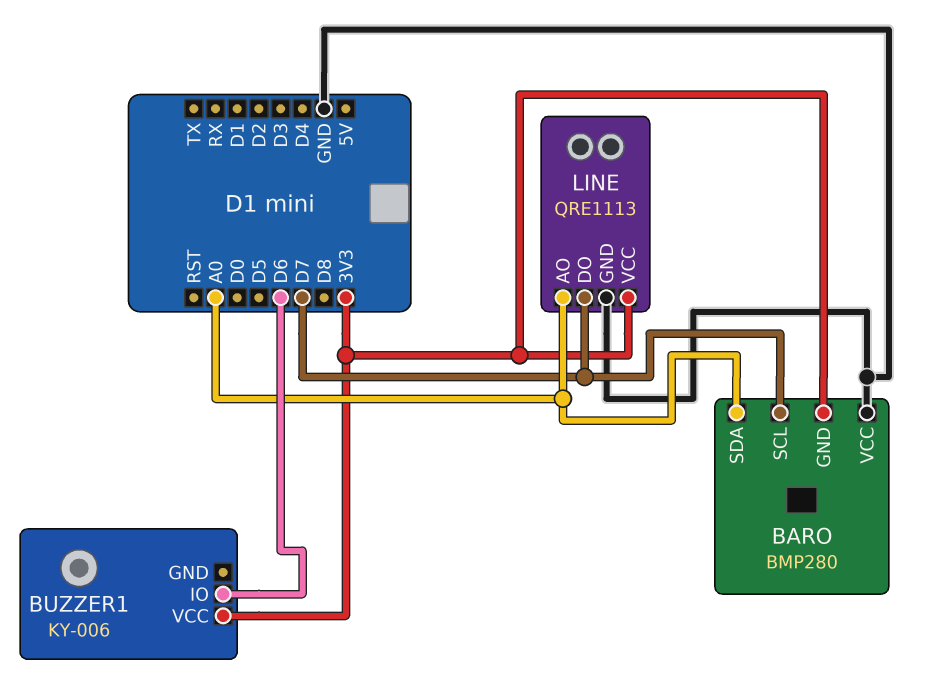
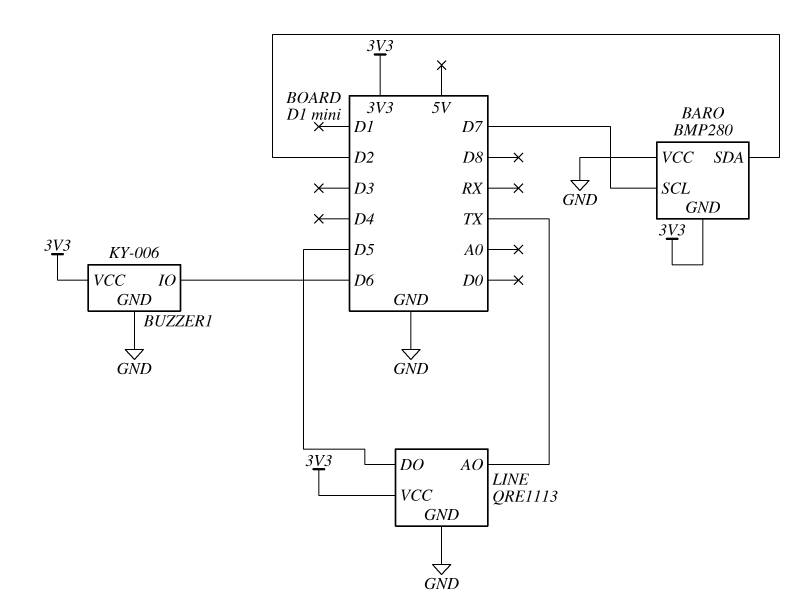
BARO pin SDA: A0 -> D2
BUZZER1 pin GND: none -> GND
LINE pin AO: A0 -> TX
LINE pin DO: D7 -> D5

